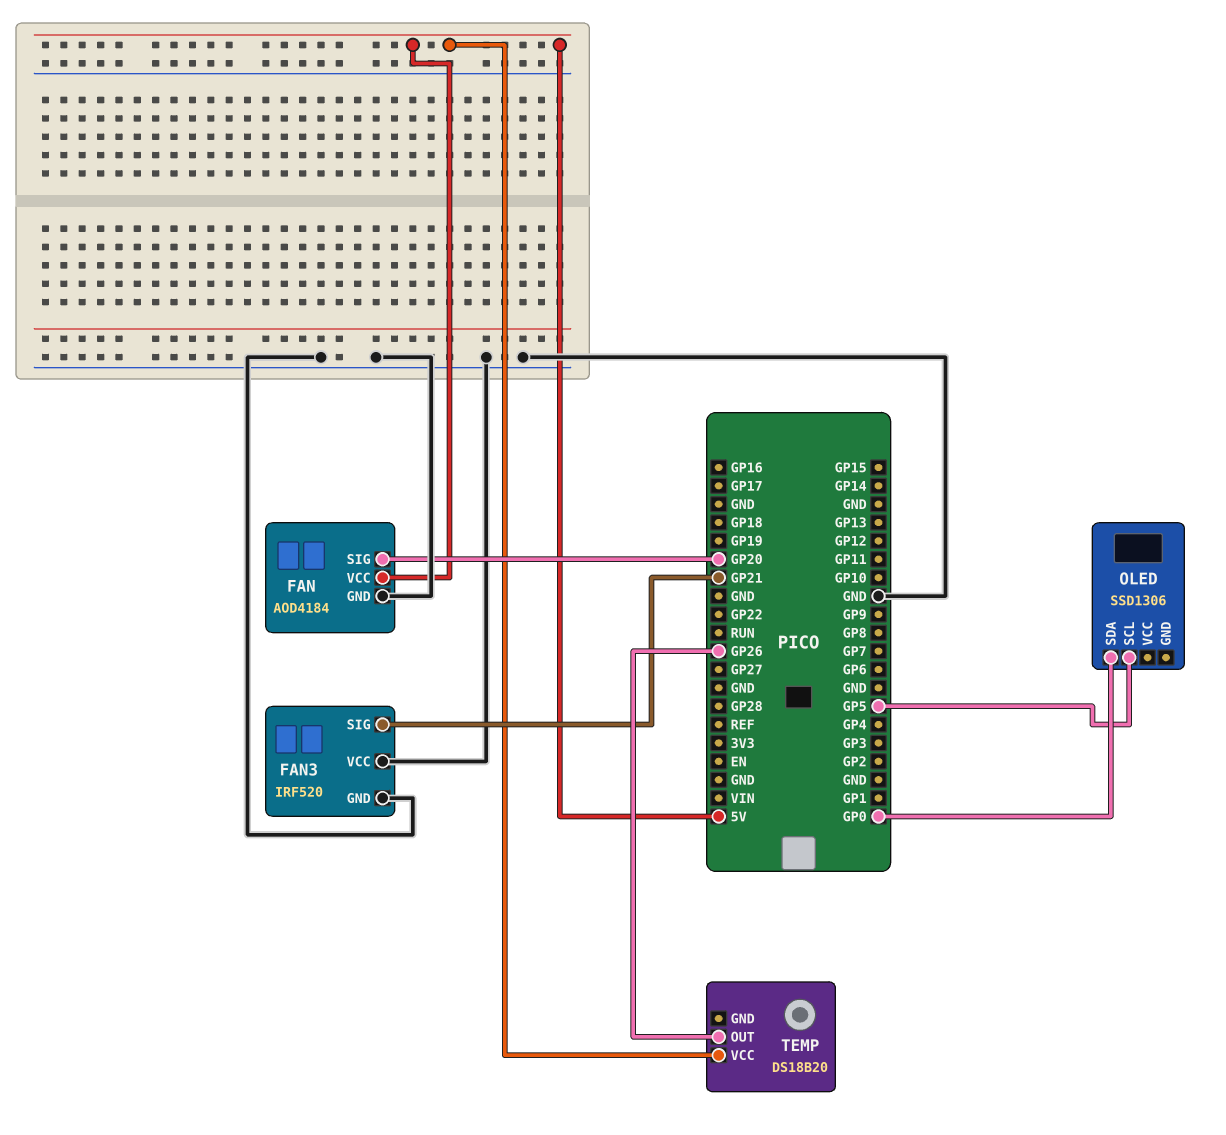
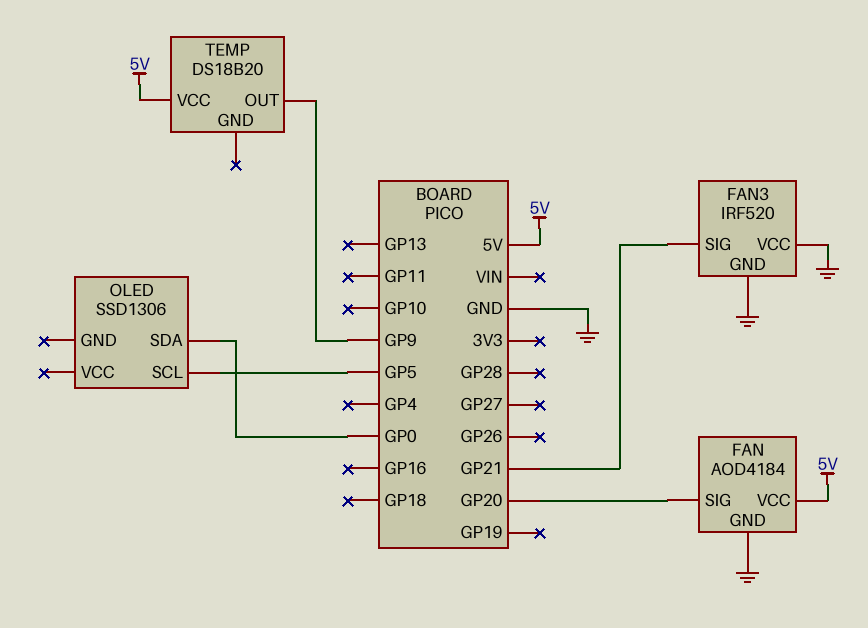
TEMP pin OUT: GP26 -> GP9

